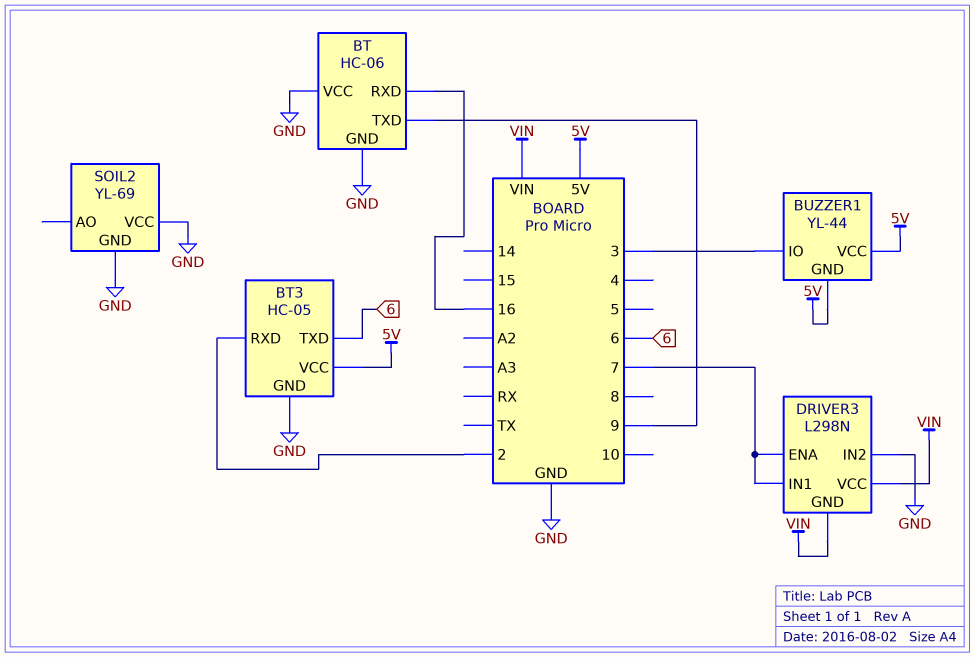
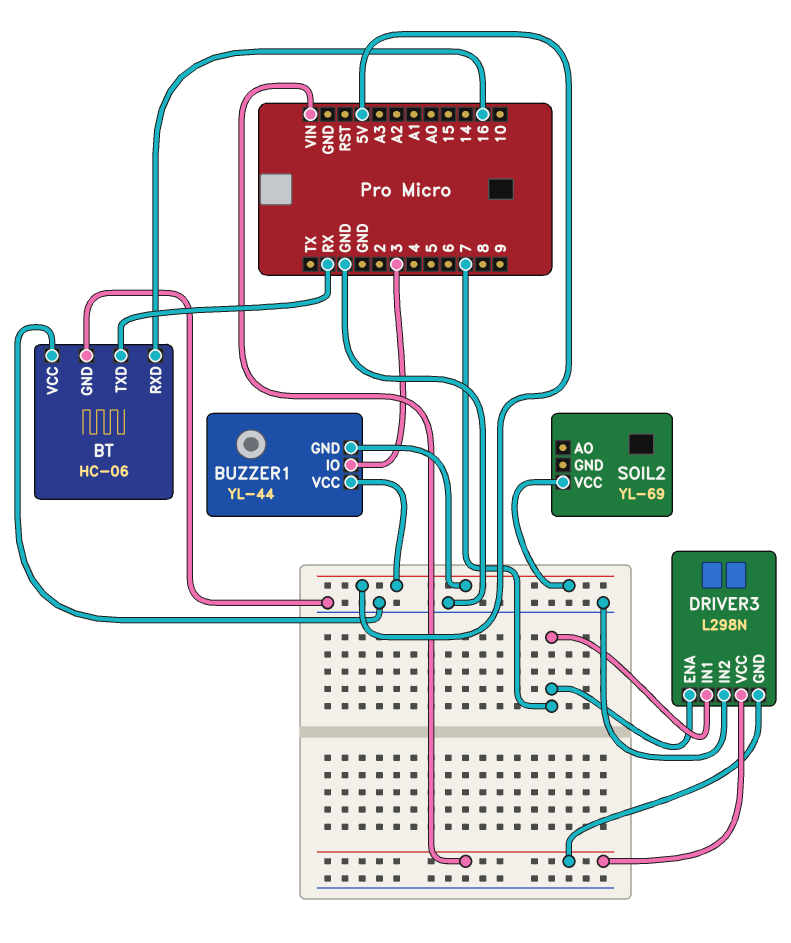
BT pin TXD: 9 -> RX
BT3: HC-05 -> none
BT3 pin GND: GND -> none
BT3 pin RXD: 2 -> none
BT3 pin TXD: 6 -> none
BT3 pin VCC: 5V -> none
SOIL2 pin GND: GND -> none
SOIL2 pin VCC: GND -> 5V

